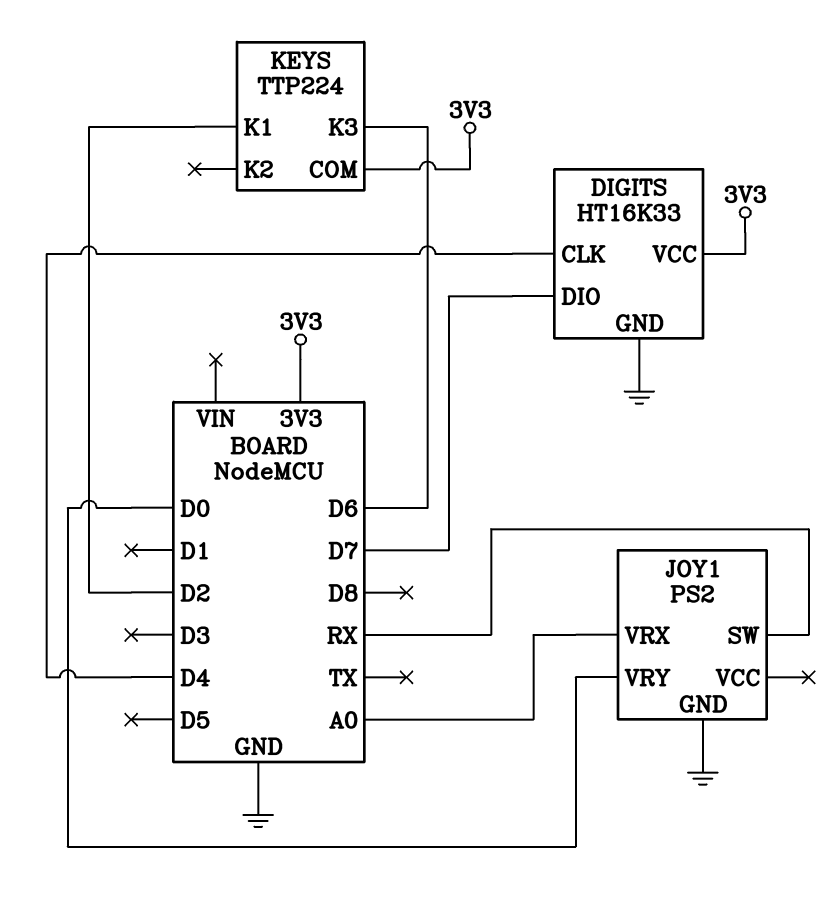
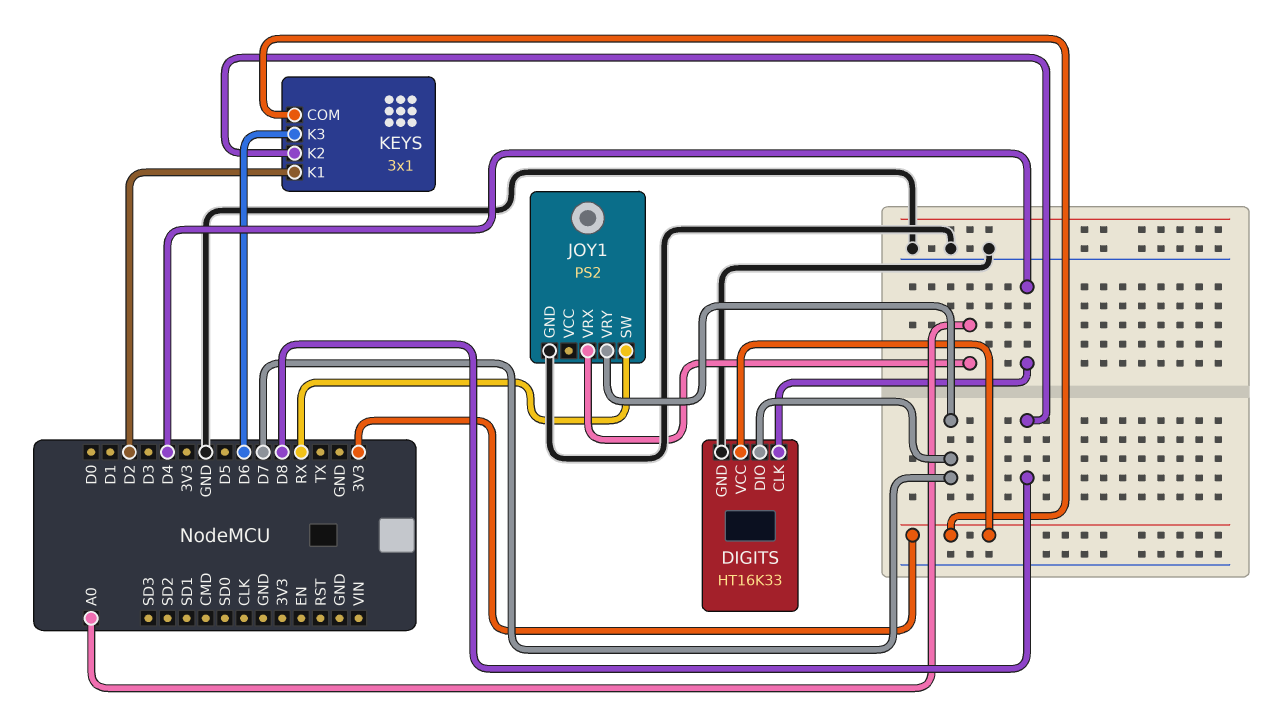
JOY1 pin VRY: D0 -> D7
KEYS: TTP224 -> 3x1
KEYS pin K2: none -> D8

